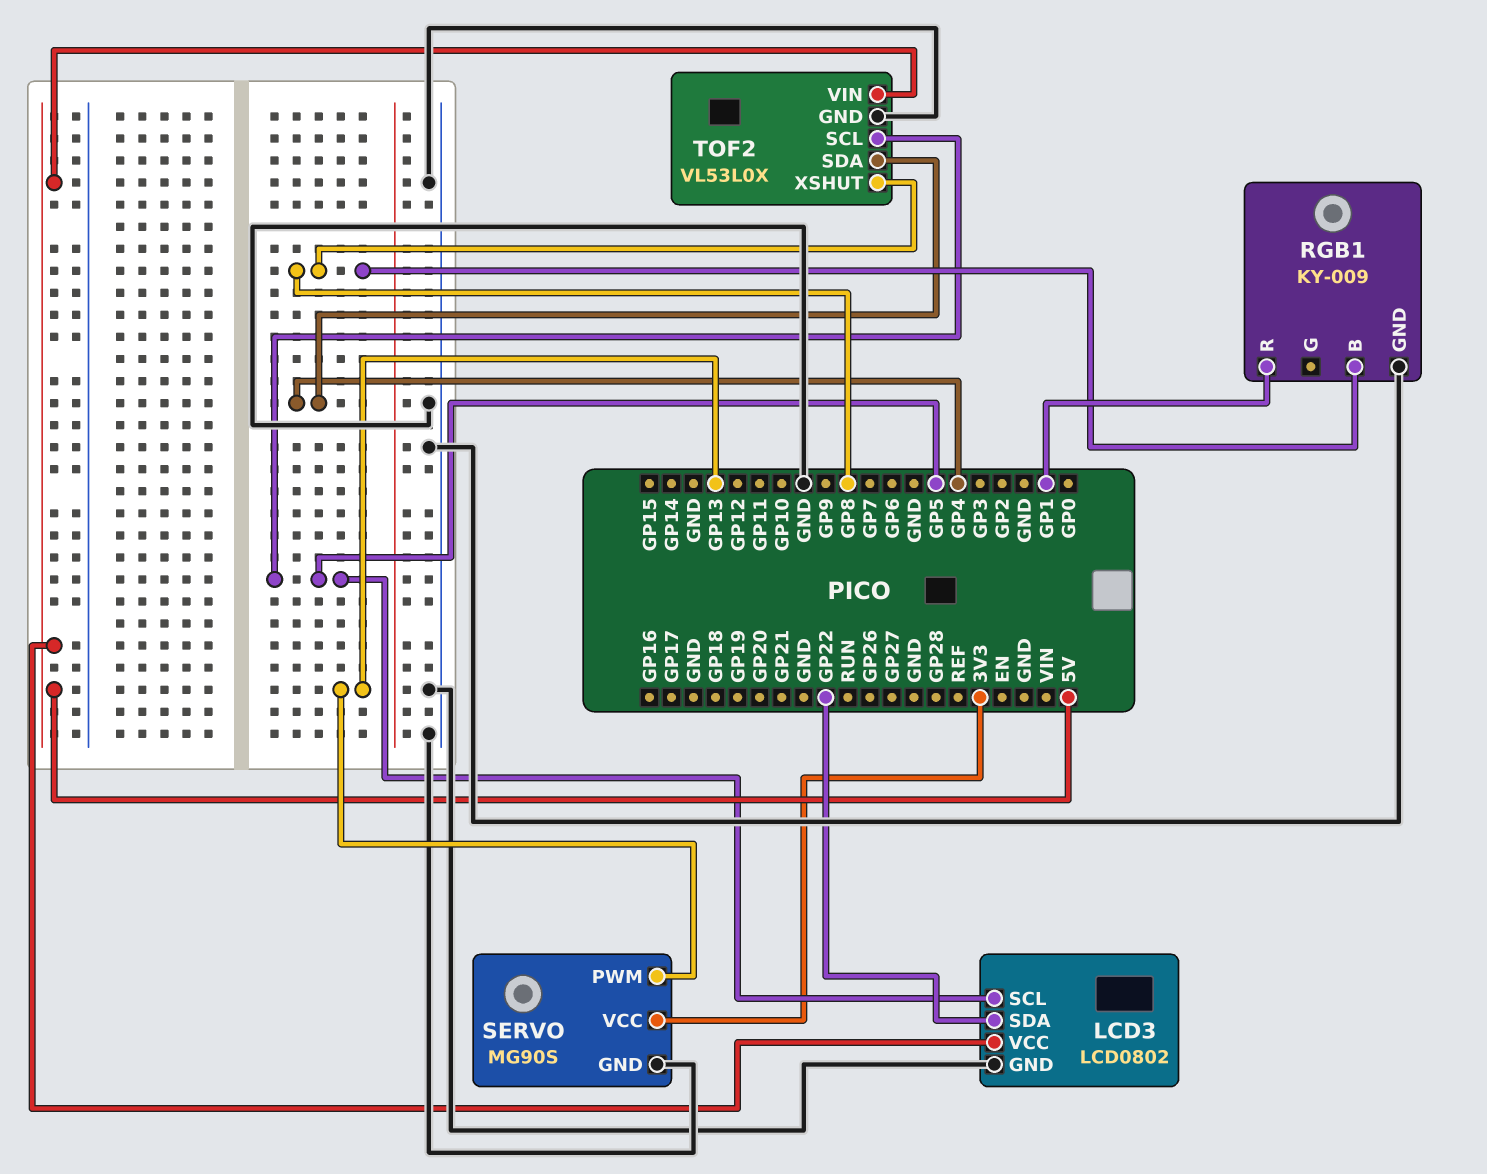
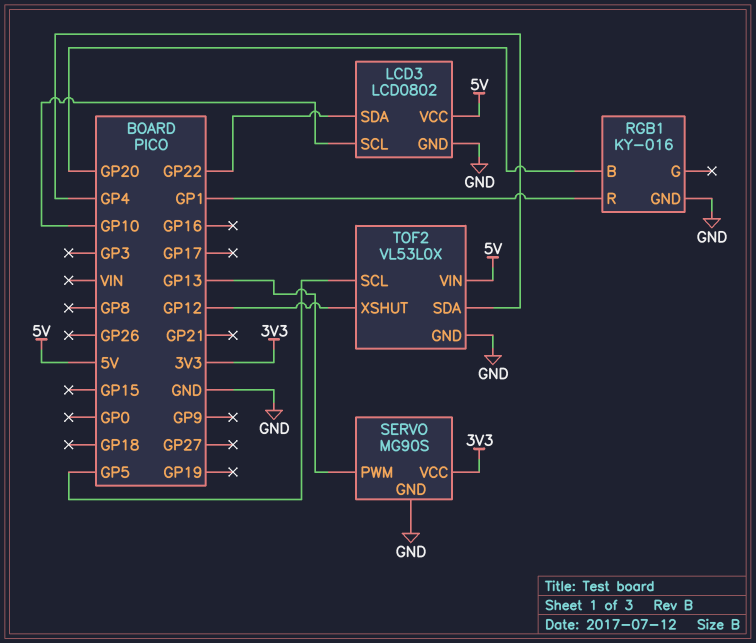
LCD3 pin SCL: GP5 -> GP10
RGB1: KY-009 -> KY-016
RGB1 pin B: GP8 -> GP20
TOF2 pin XSHUT: GP8 -> GP12

